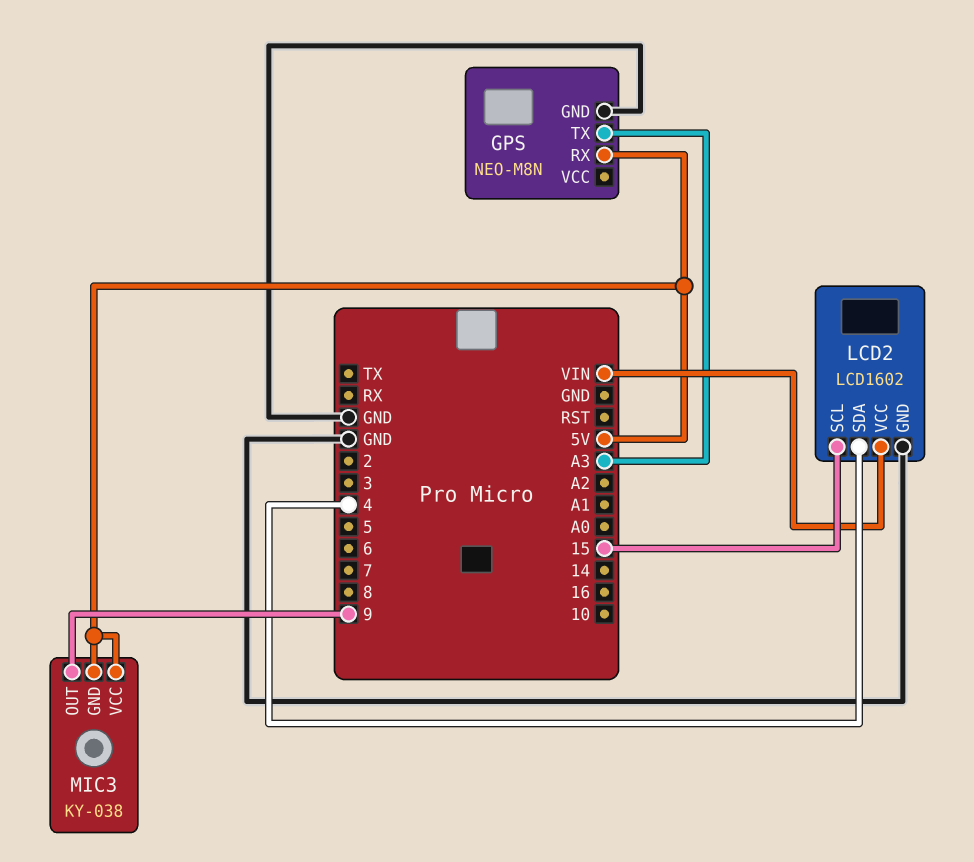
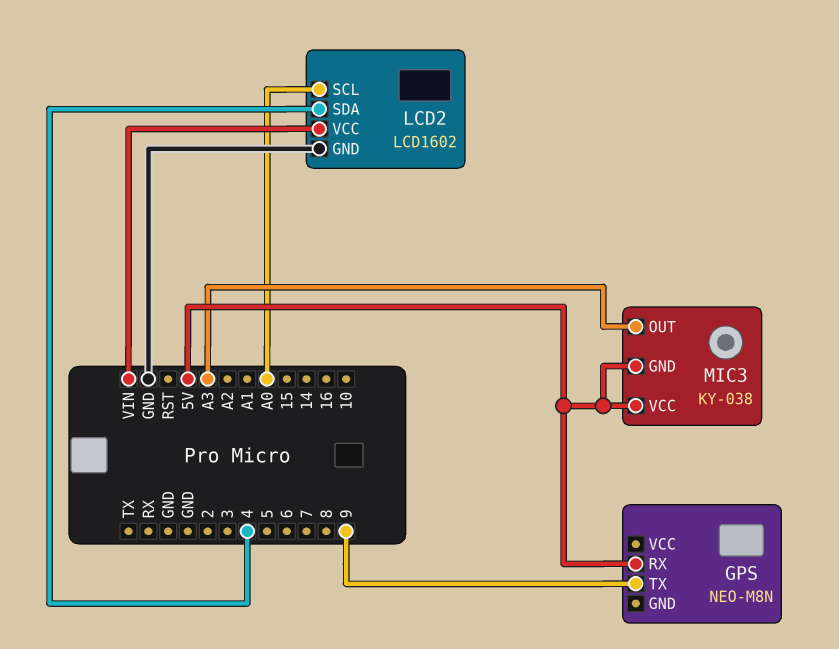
GPS pin GND: GND -> none
GPS pin TX: A3 -> 9
LCD2 pin SCL: 15 -> A0
MIC3 pin OUT: 9 -> A3

